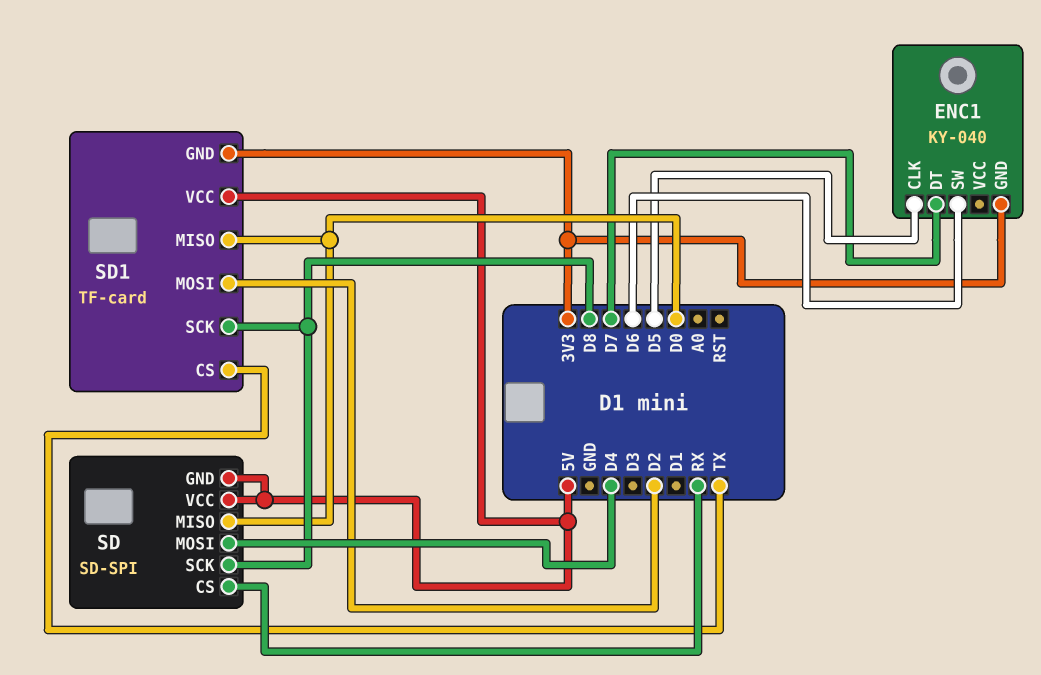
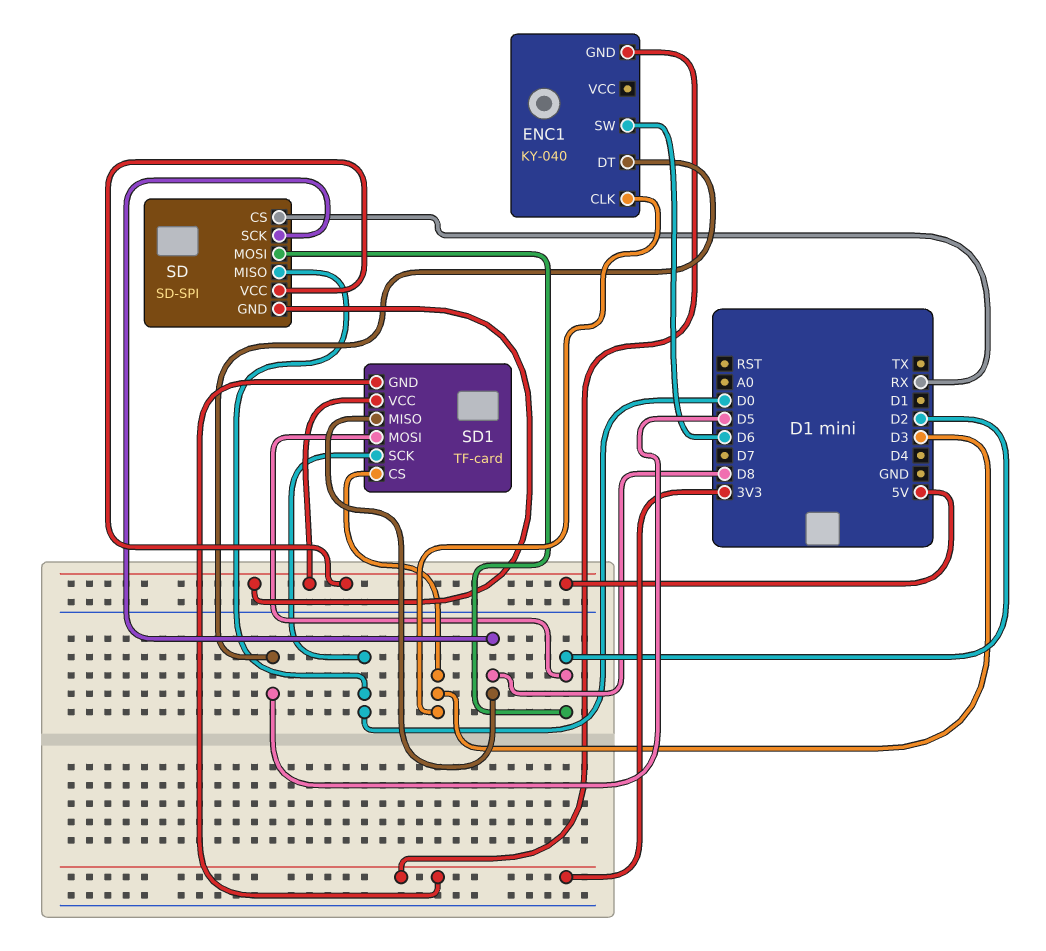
ENC1 pin CLK: D5 -> D3
ENC1 pin DT: D7 -> D5
SD pin MOSI: D4 -> D2
SD1 pin CS: TX -> D3
SD1 pin MISO: D0 -> D8
SD1 pin SCK: D8 -> D0

